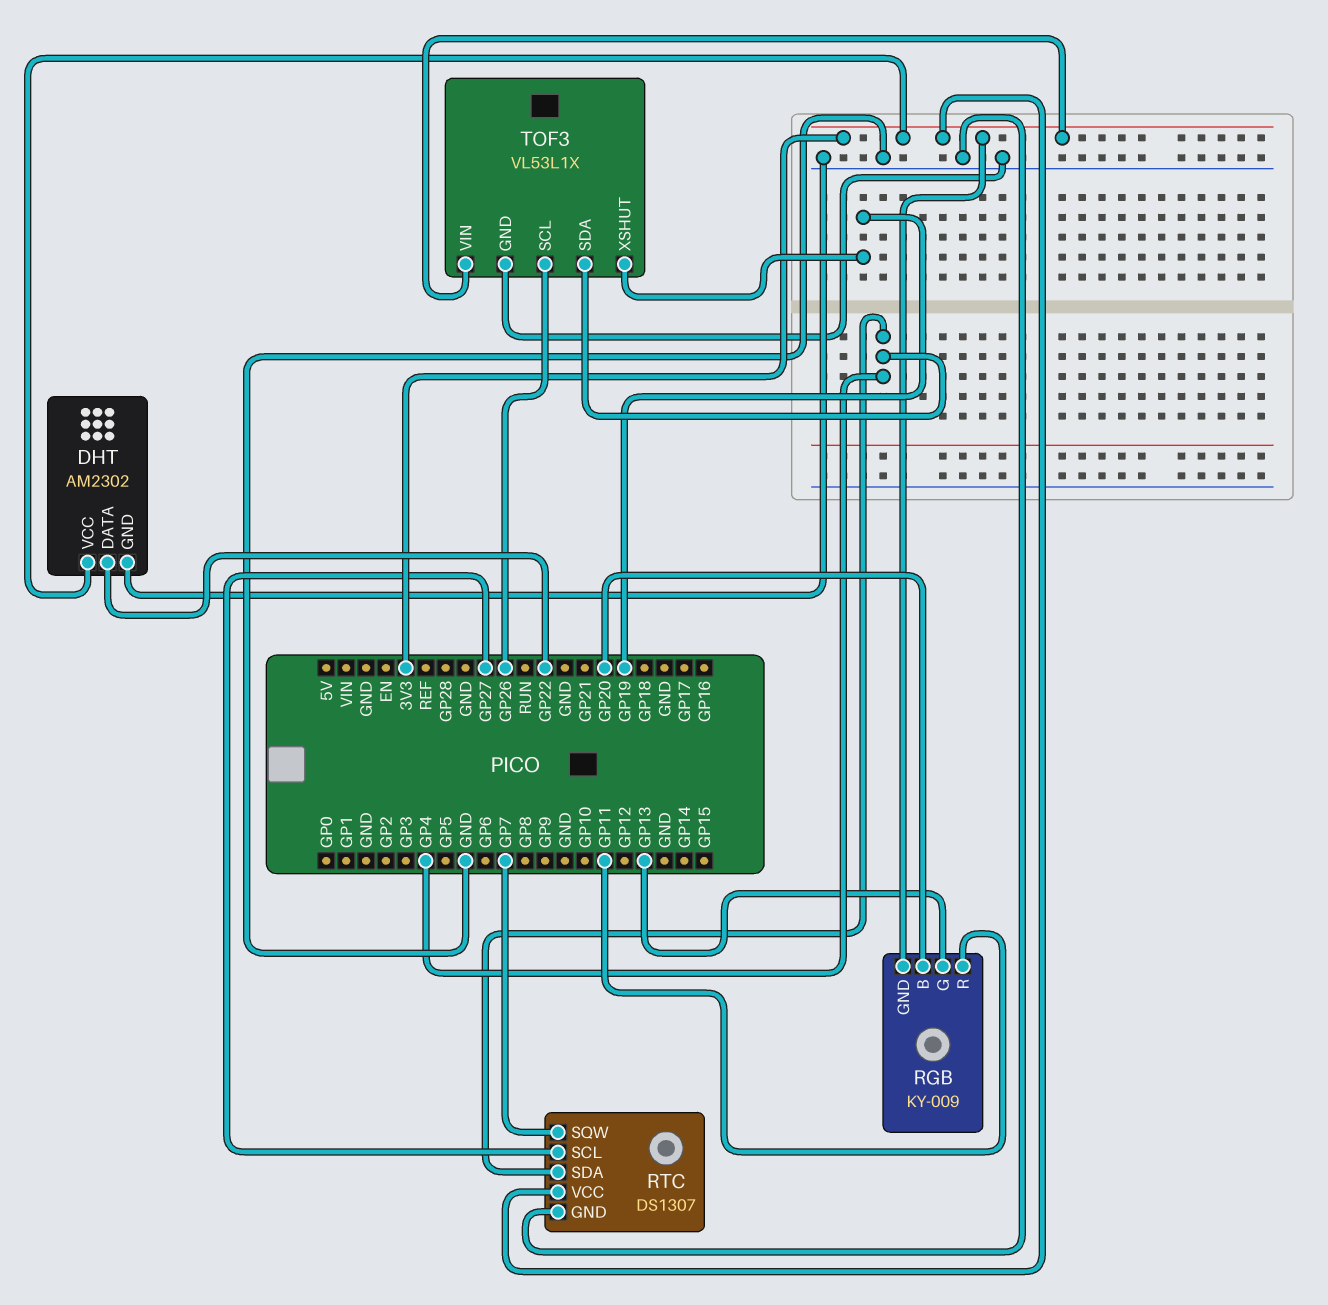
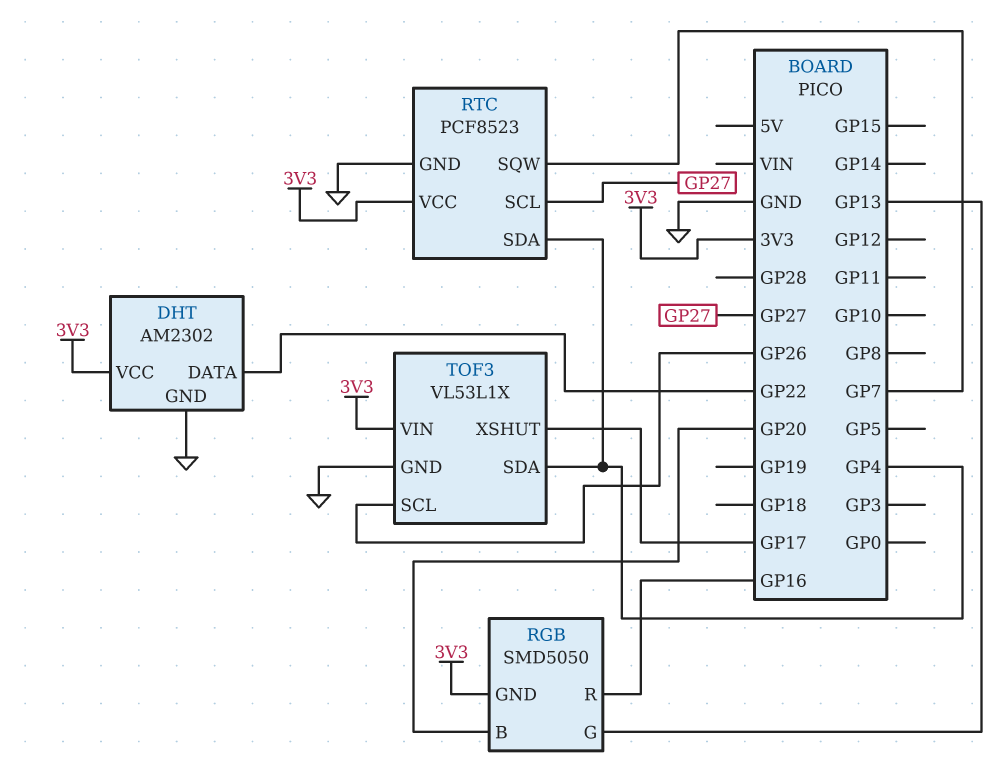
RGB: KY-009 -> SMD5050
RGB pin R: GP11 -> GP16
RTC: DS1307 -> PCF8523
TOF3 pin XSHUT: GP19 -> GP17

